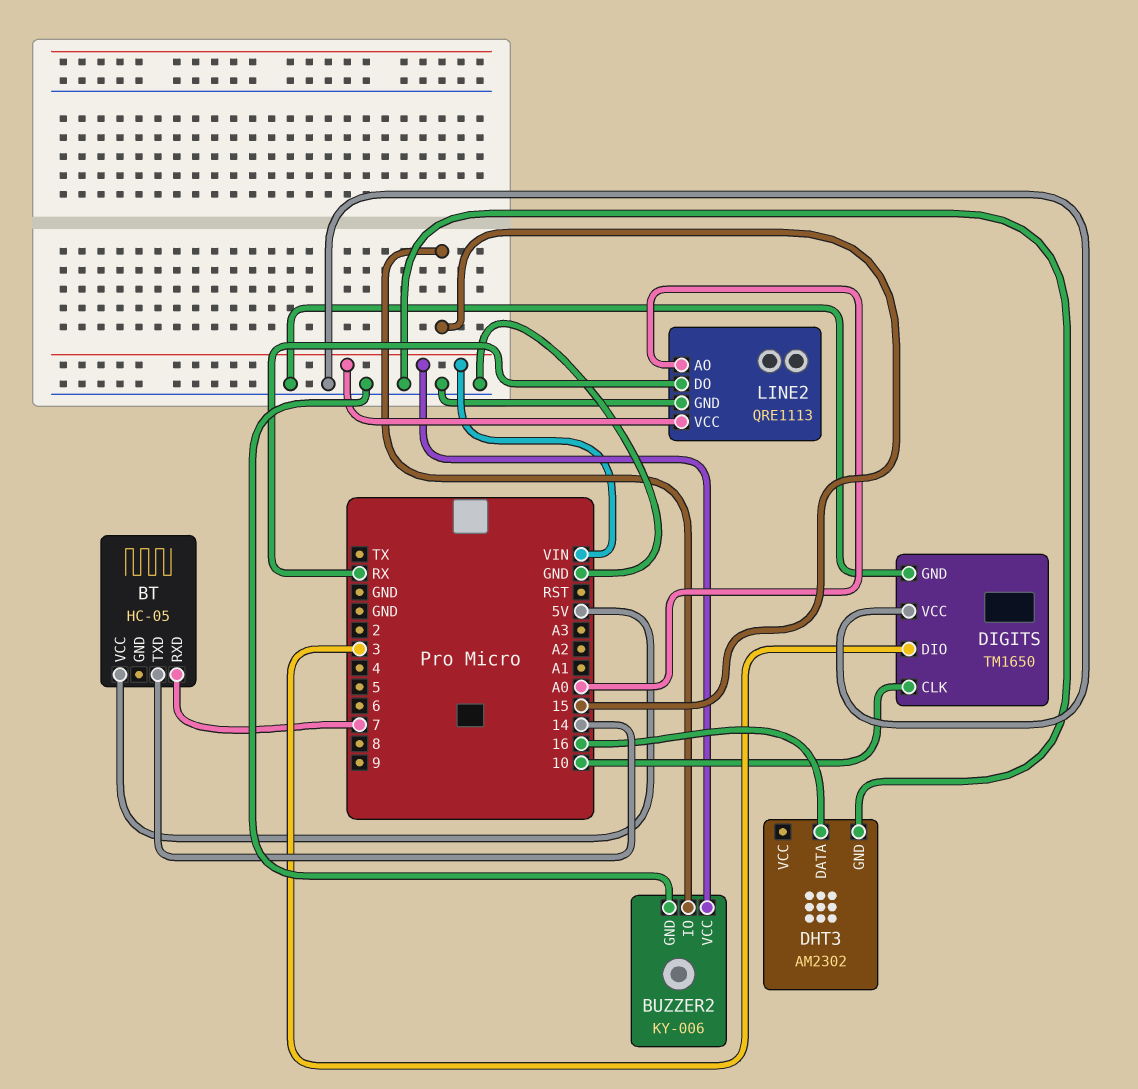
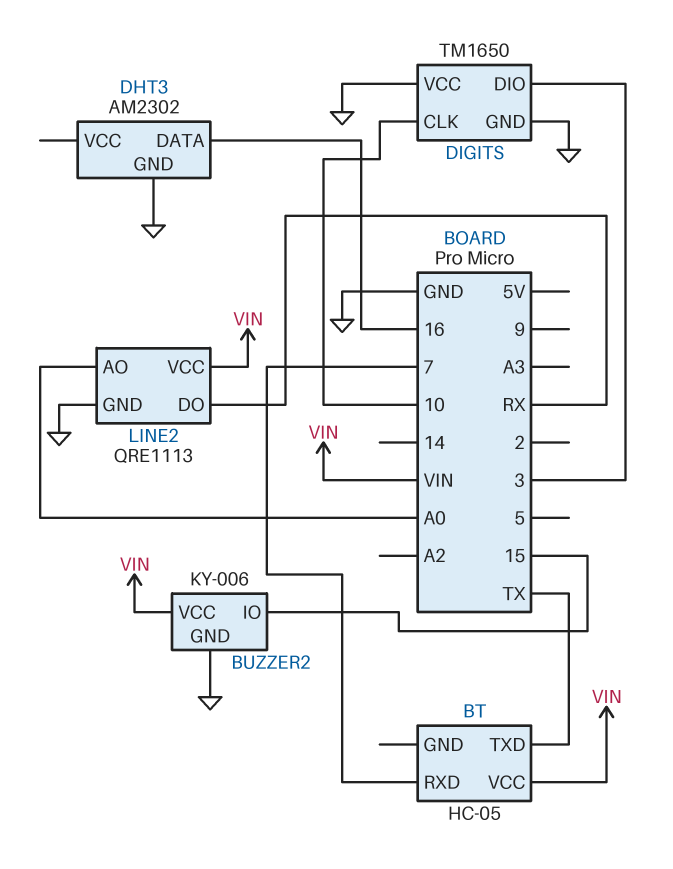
BT pin TXD: 14 -> TX
BT pin VCC: 5V -> VIN

